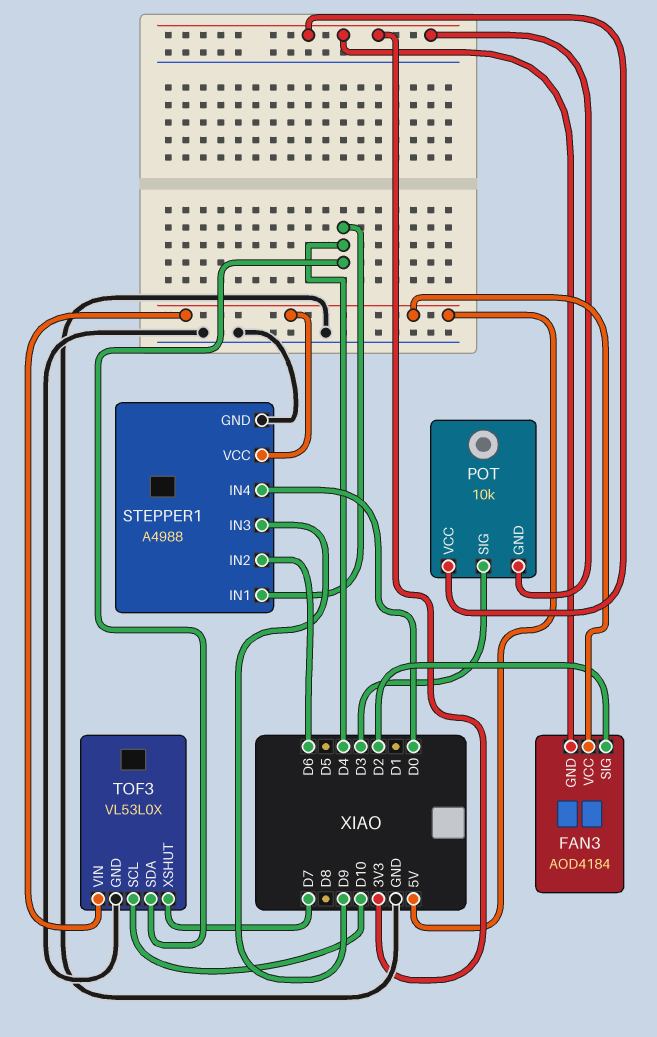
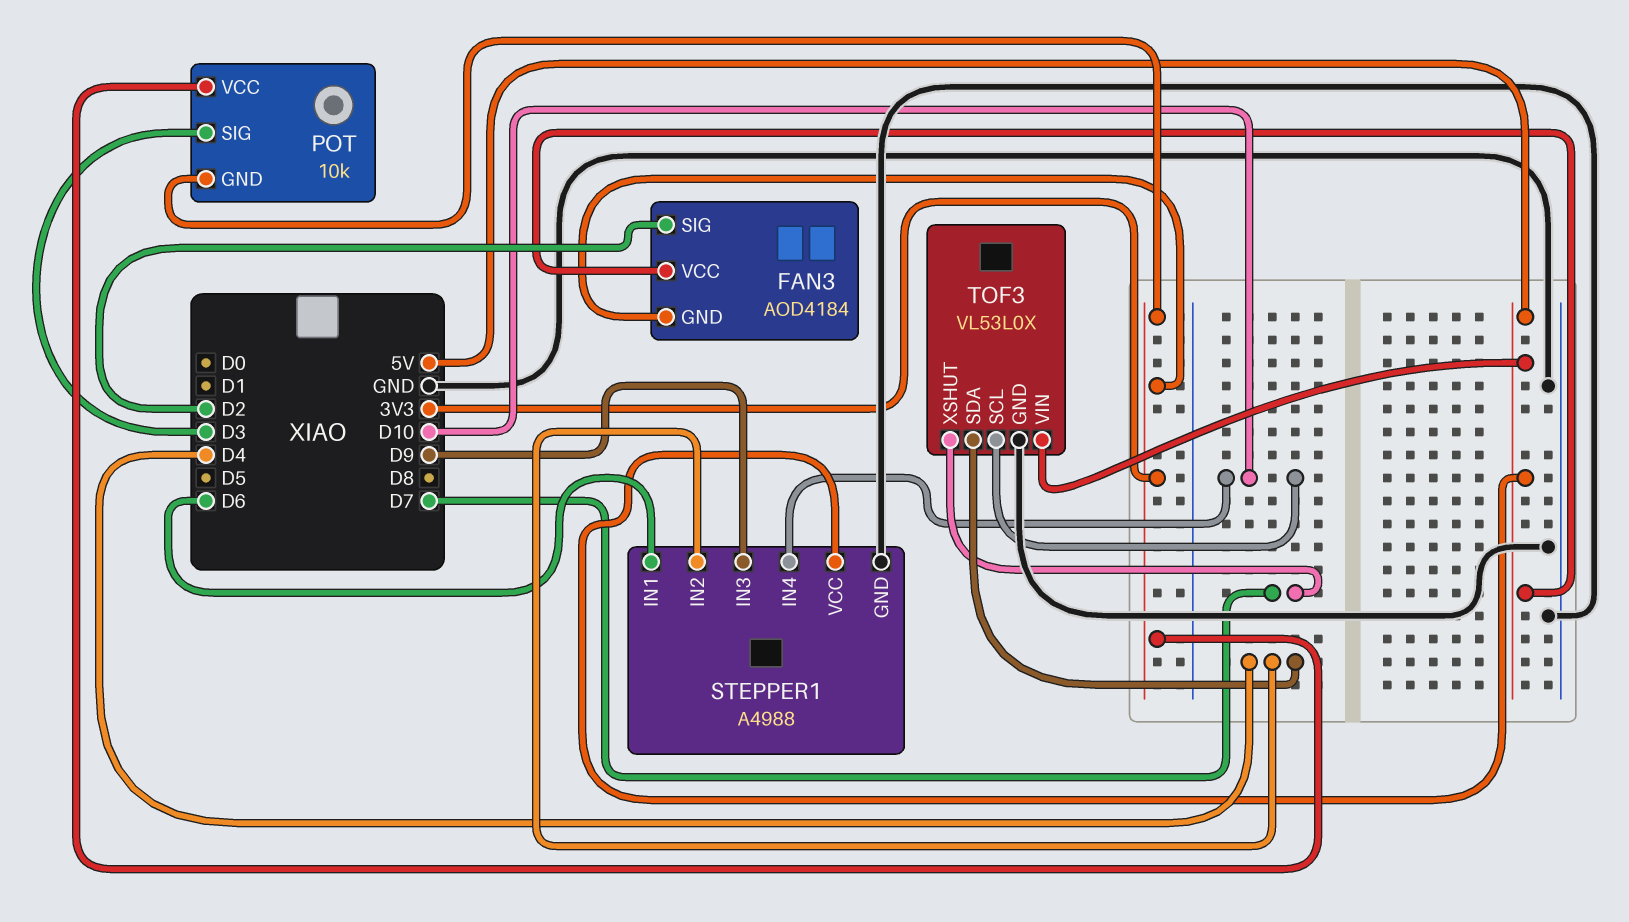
STEPPER1 pin IN1: D4 -> D6
STEPPER1 pin IN2: D6 -> D4
STEPPER1 pin IN4: D0 -> D10

